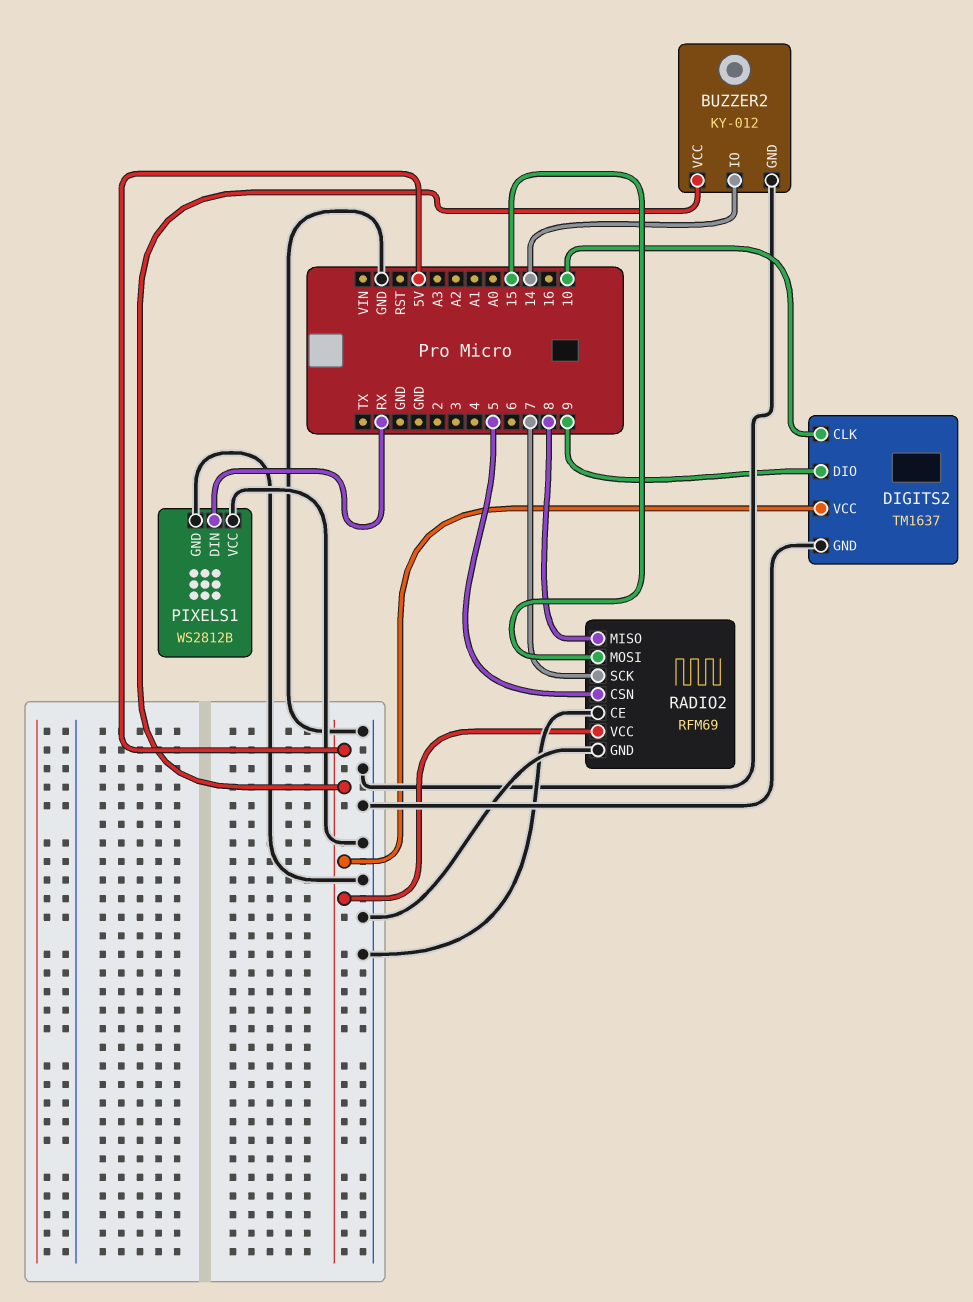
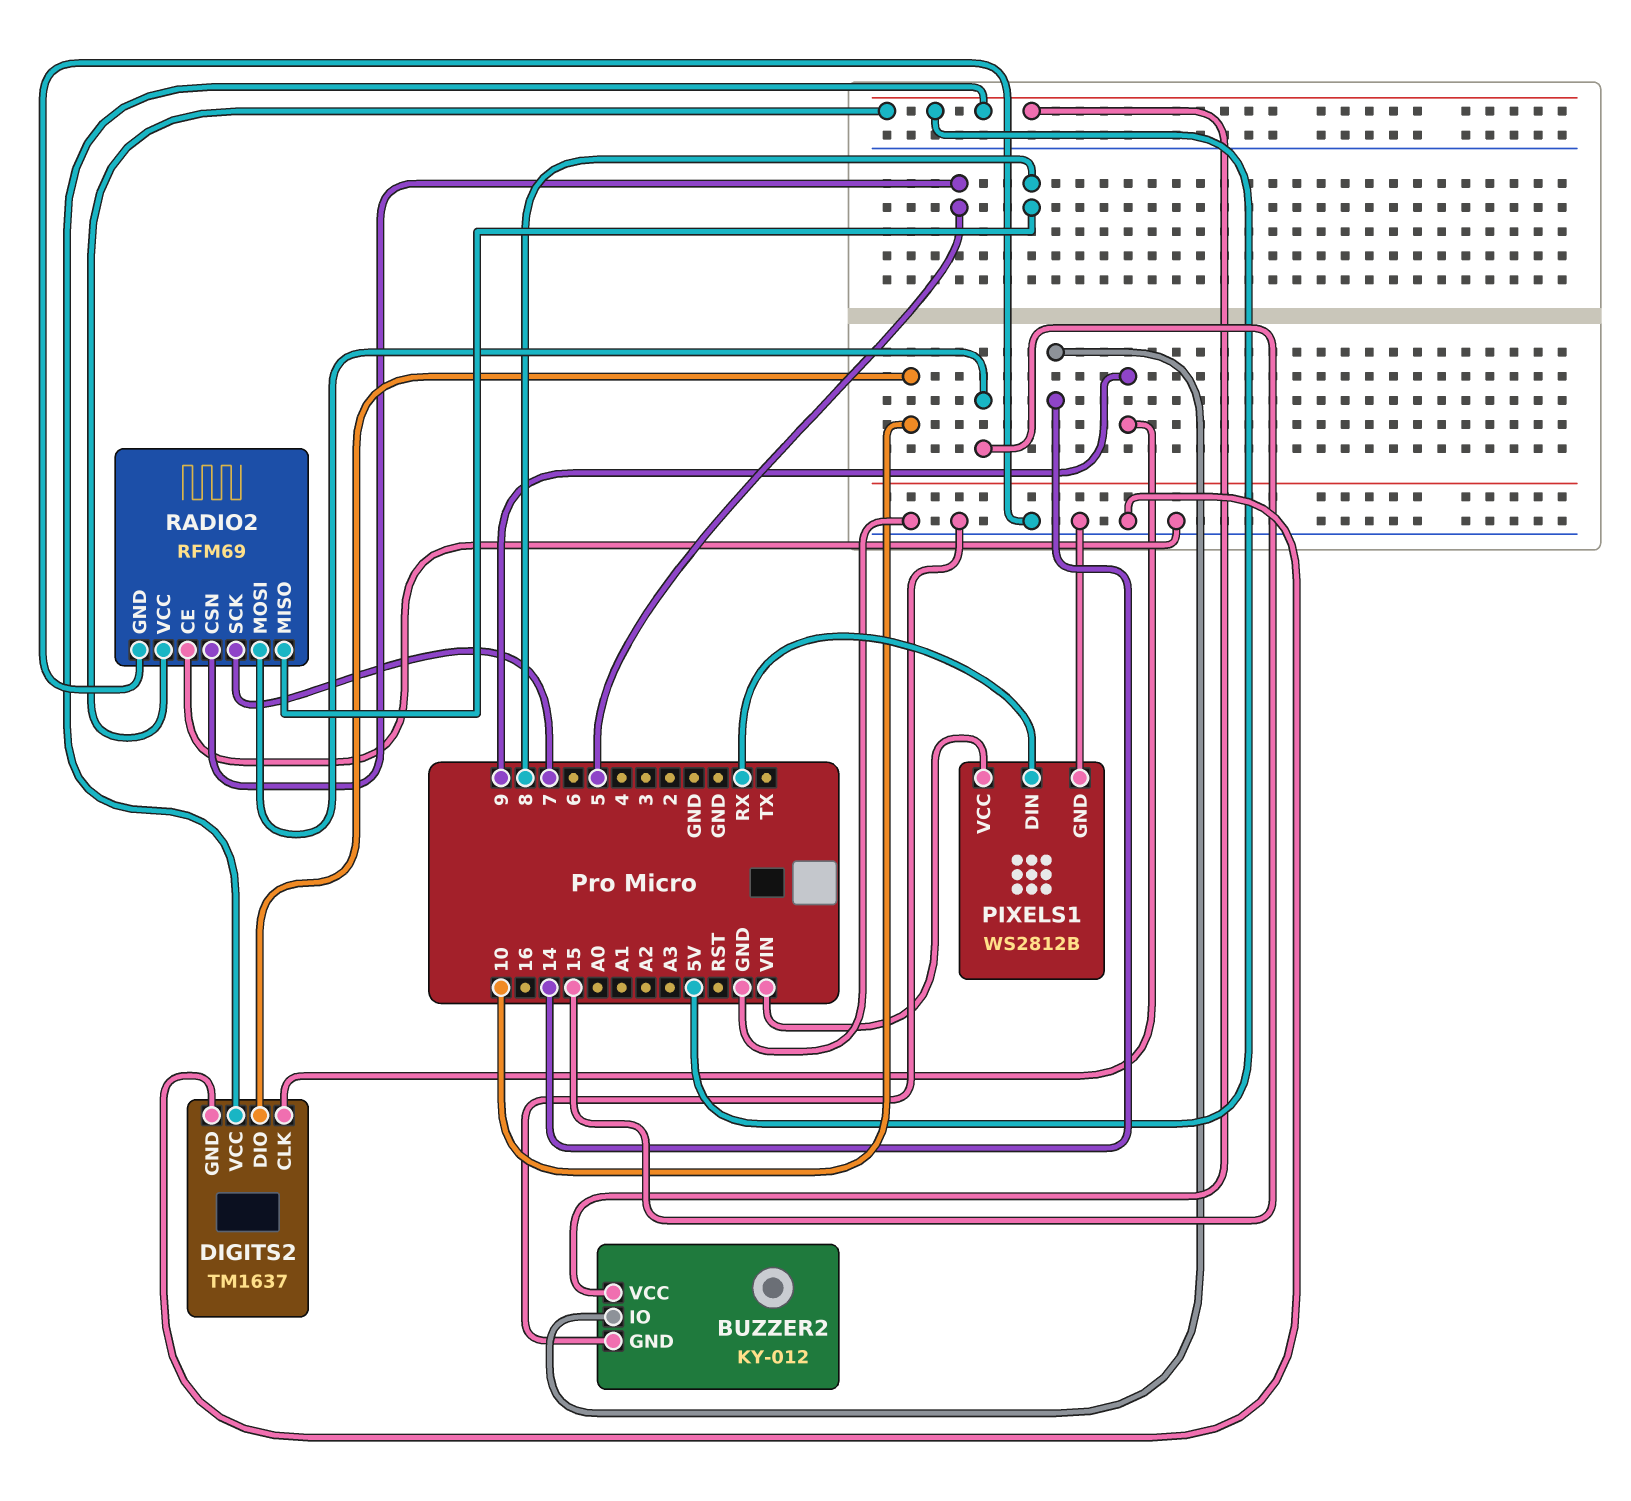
DIGITS2 pin CLK: 10 -> 9
DIGITS2 pin DIO: 9 -> 10
PIXELS1 pin VCC: GND -> VIN

